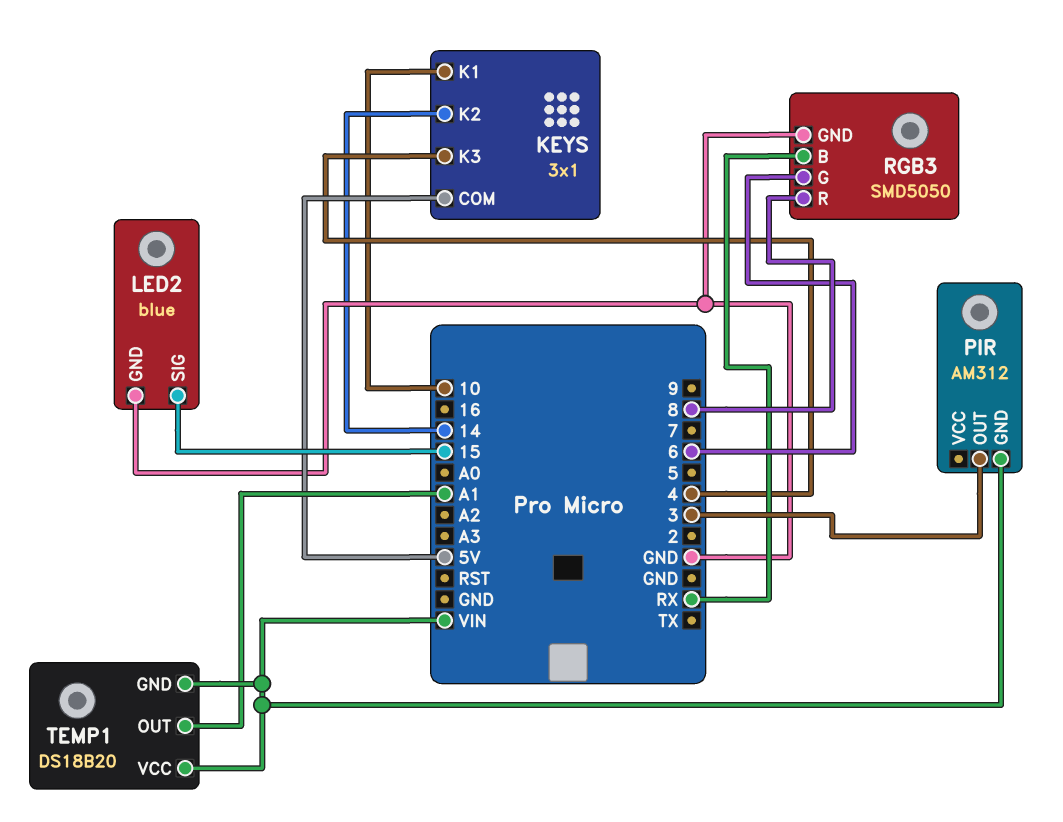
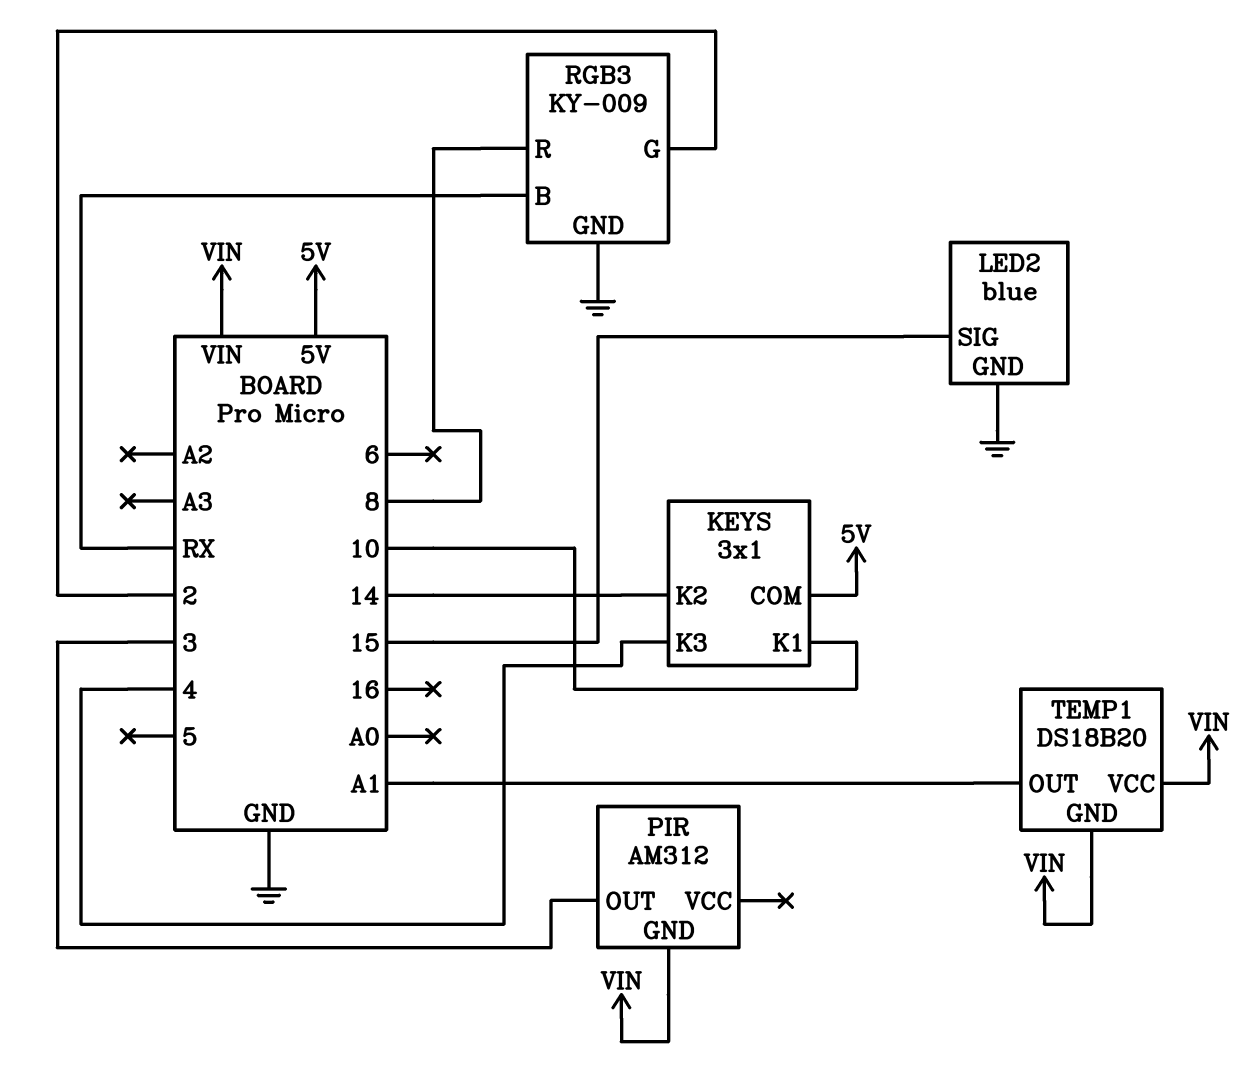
RGB3: SMD5050 -> KY-009
RGB3 pin G: 6 -> 2

